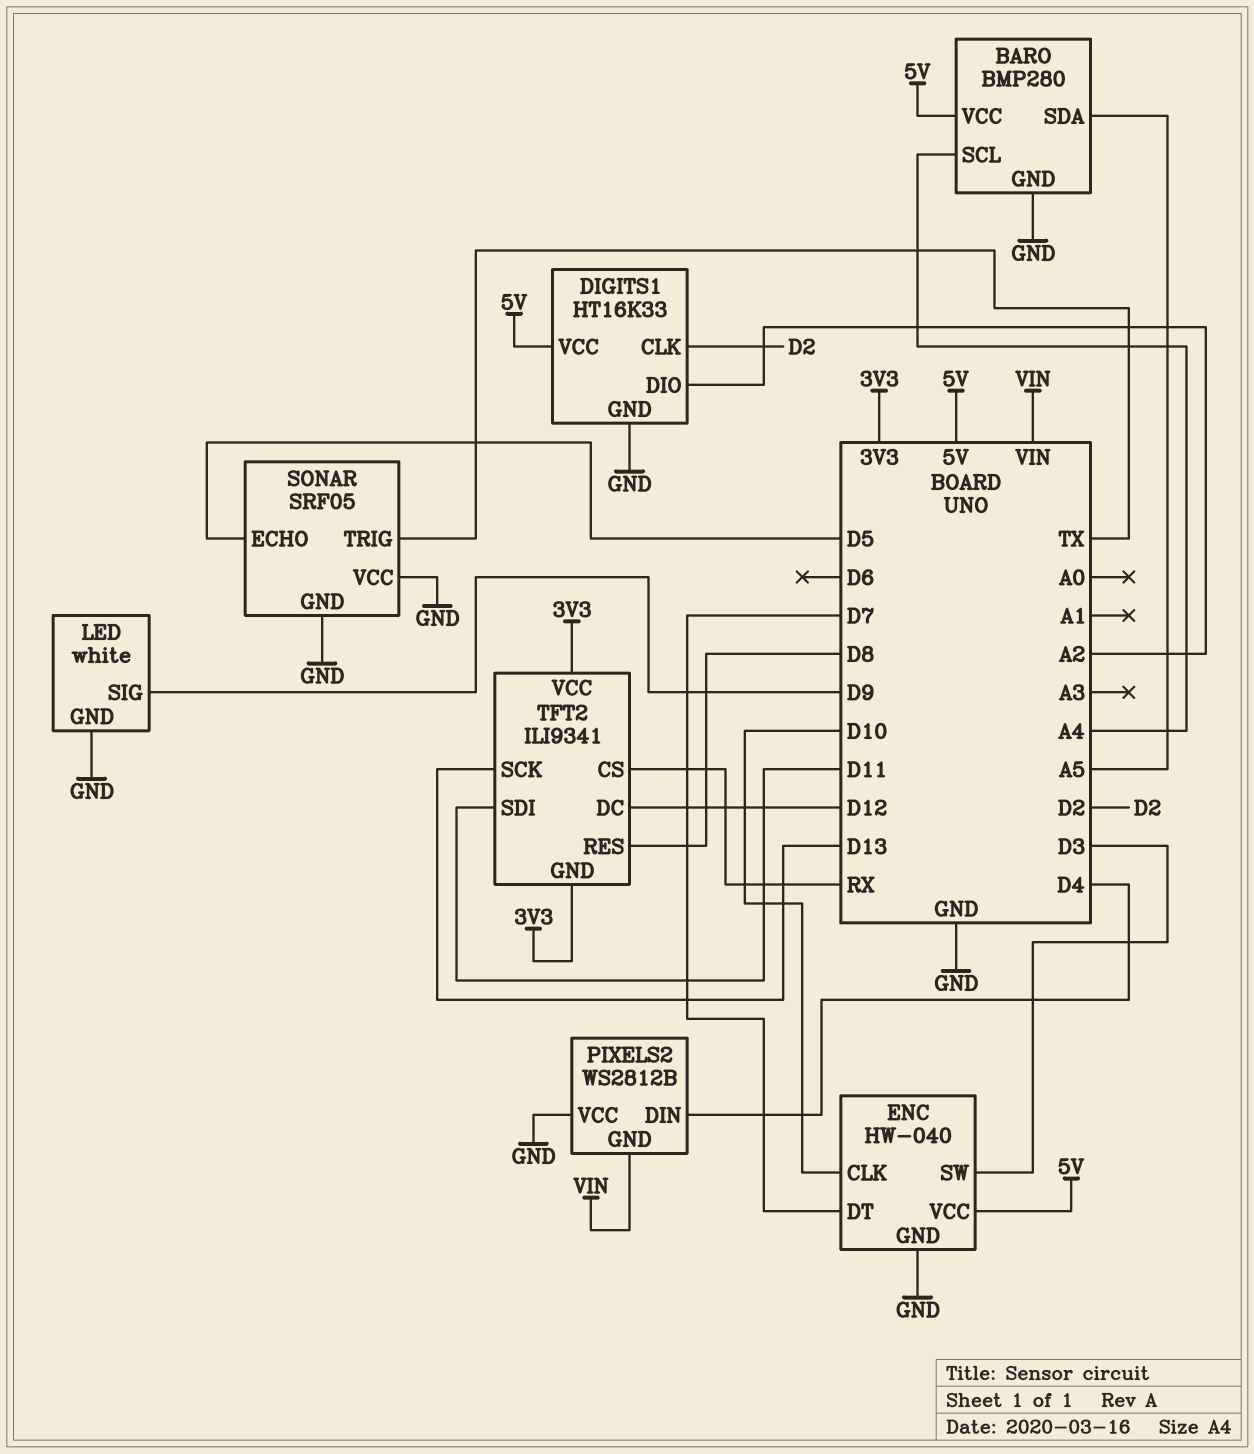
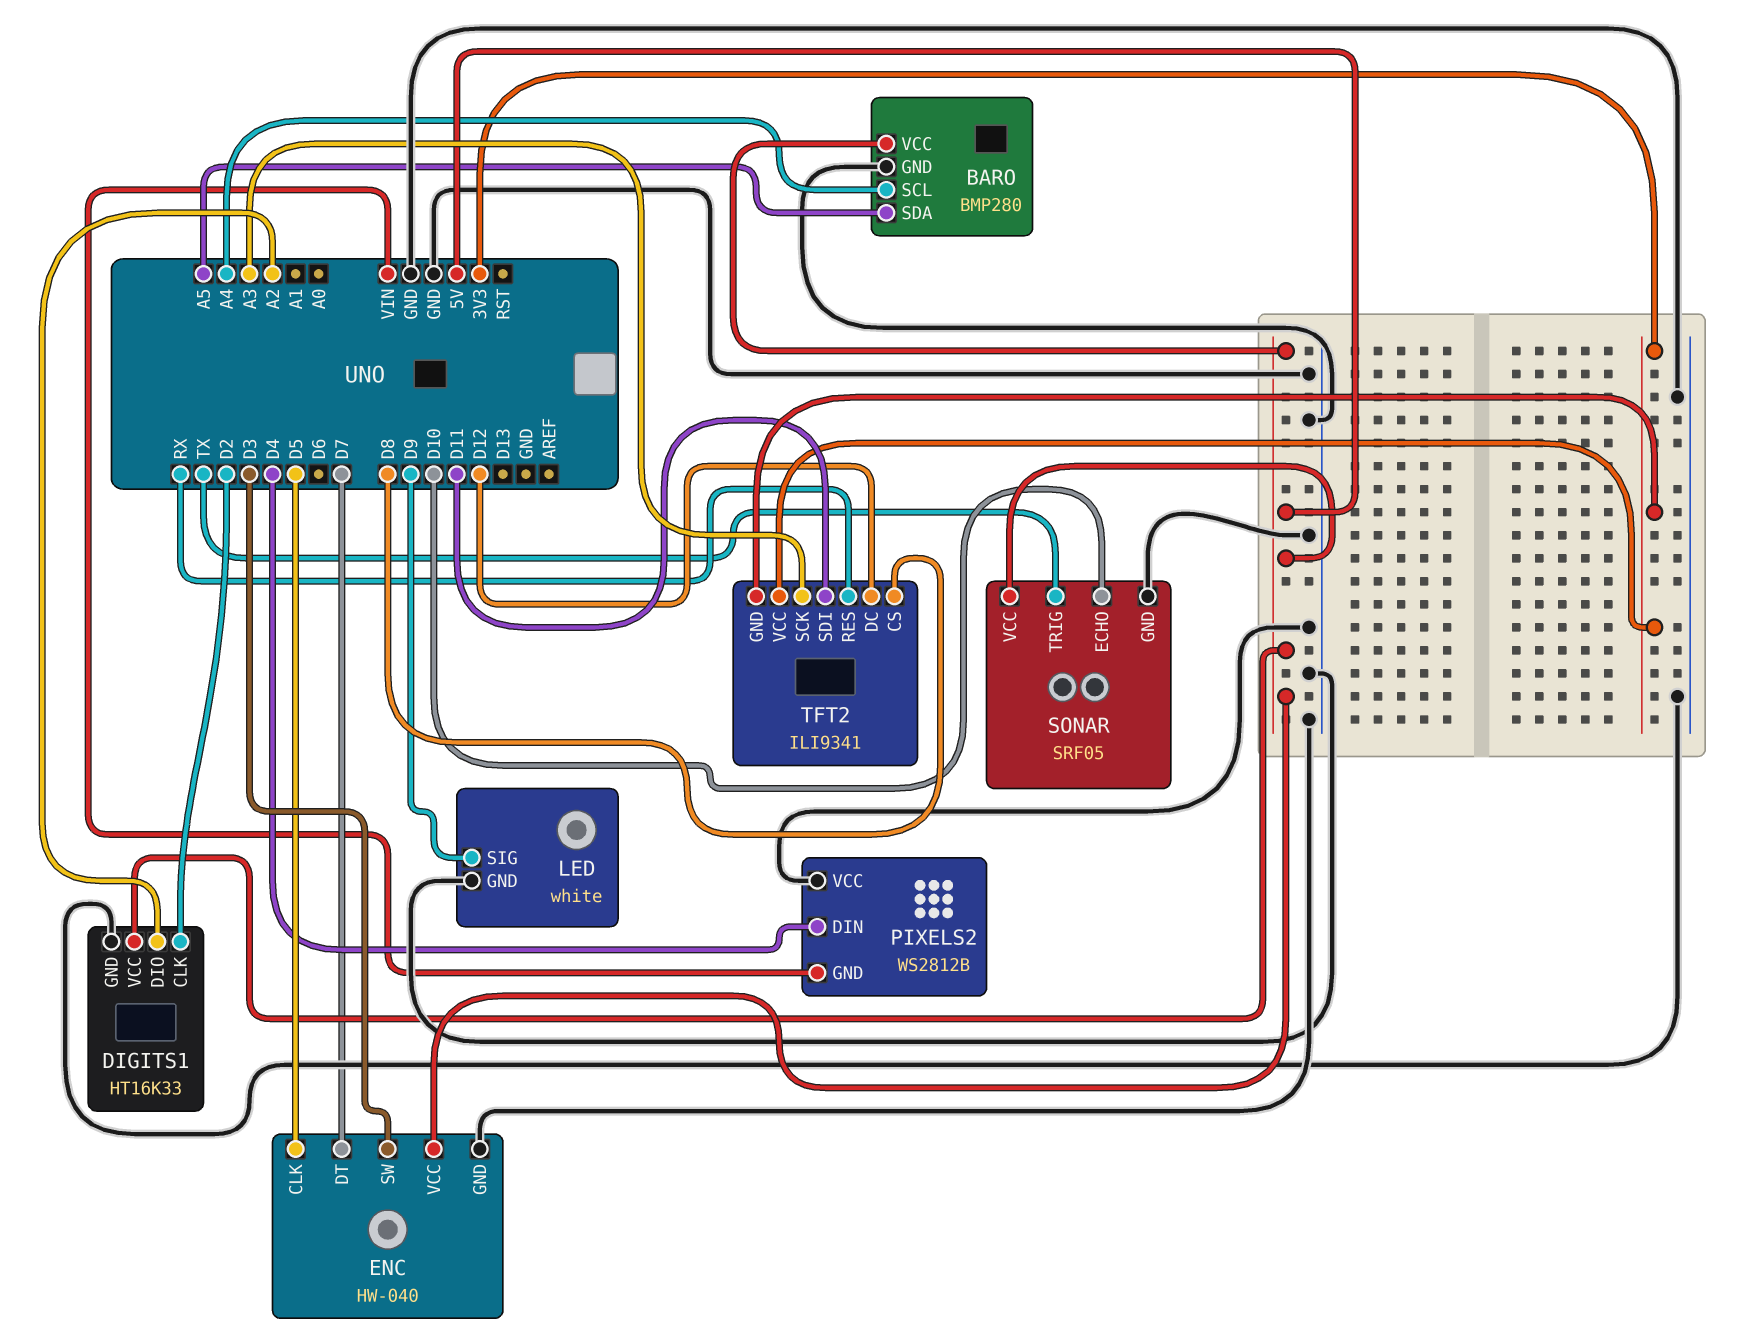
ENC pin CLK: D10 -> D5
SONAR pin ECHO: D5 -> D10
SONAR pin VCC: GND -> 5V
TFT2 pin CS: RX -> D8
TFT2 pin RES: D8 -> RX
TFT2 pin SCK: D13 -> A3

